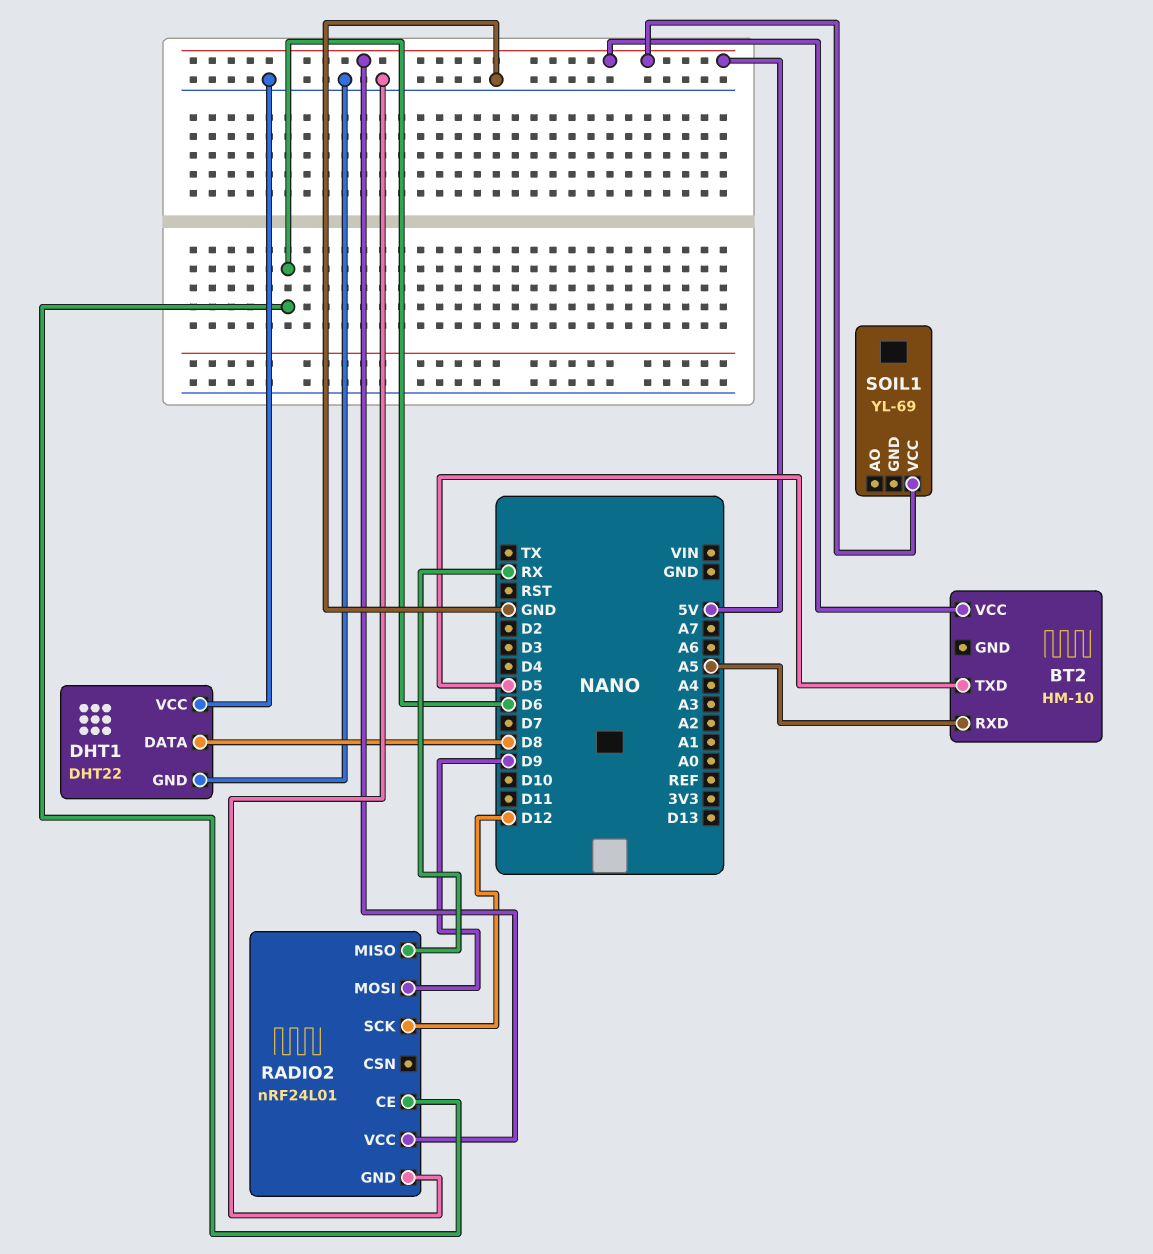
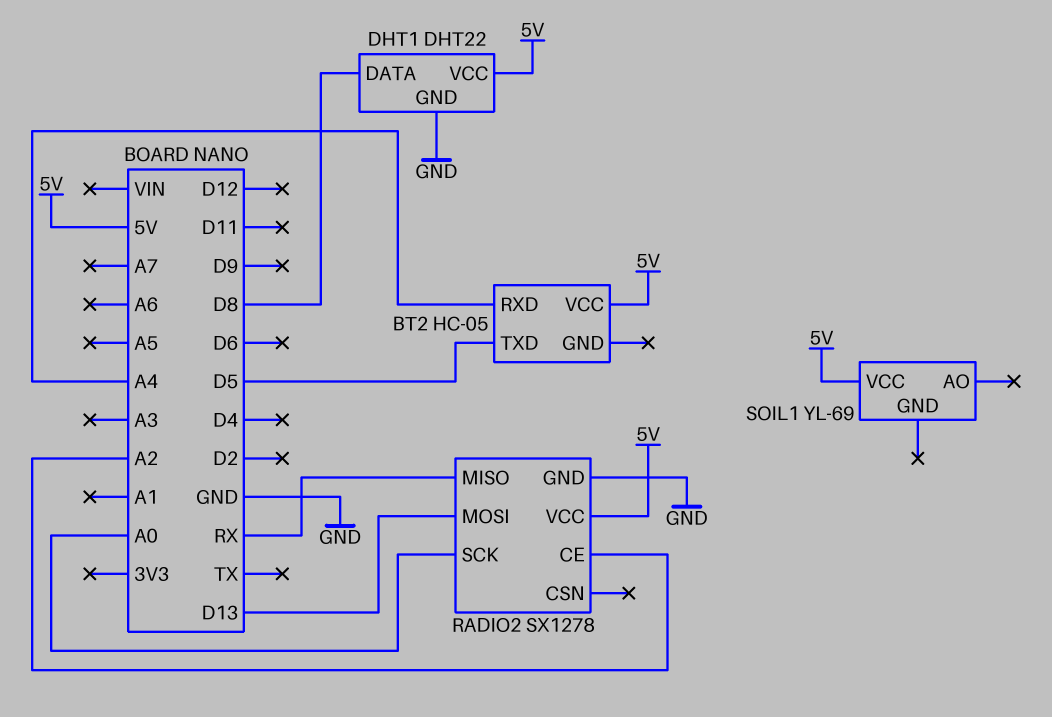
BT2: HM-10 -> HC-05
BT2 pin RXD: A5 -> A4
DHT1 pin VCC: GND -> 5V
RADIO2: nRF24L01 -> SX1278
RADIO2 pin CE: D6 -> A2
RADIO2 pin MOSI: D9 -> D13
RADIO2 pin SCK: D12 -> A0

